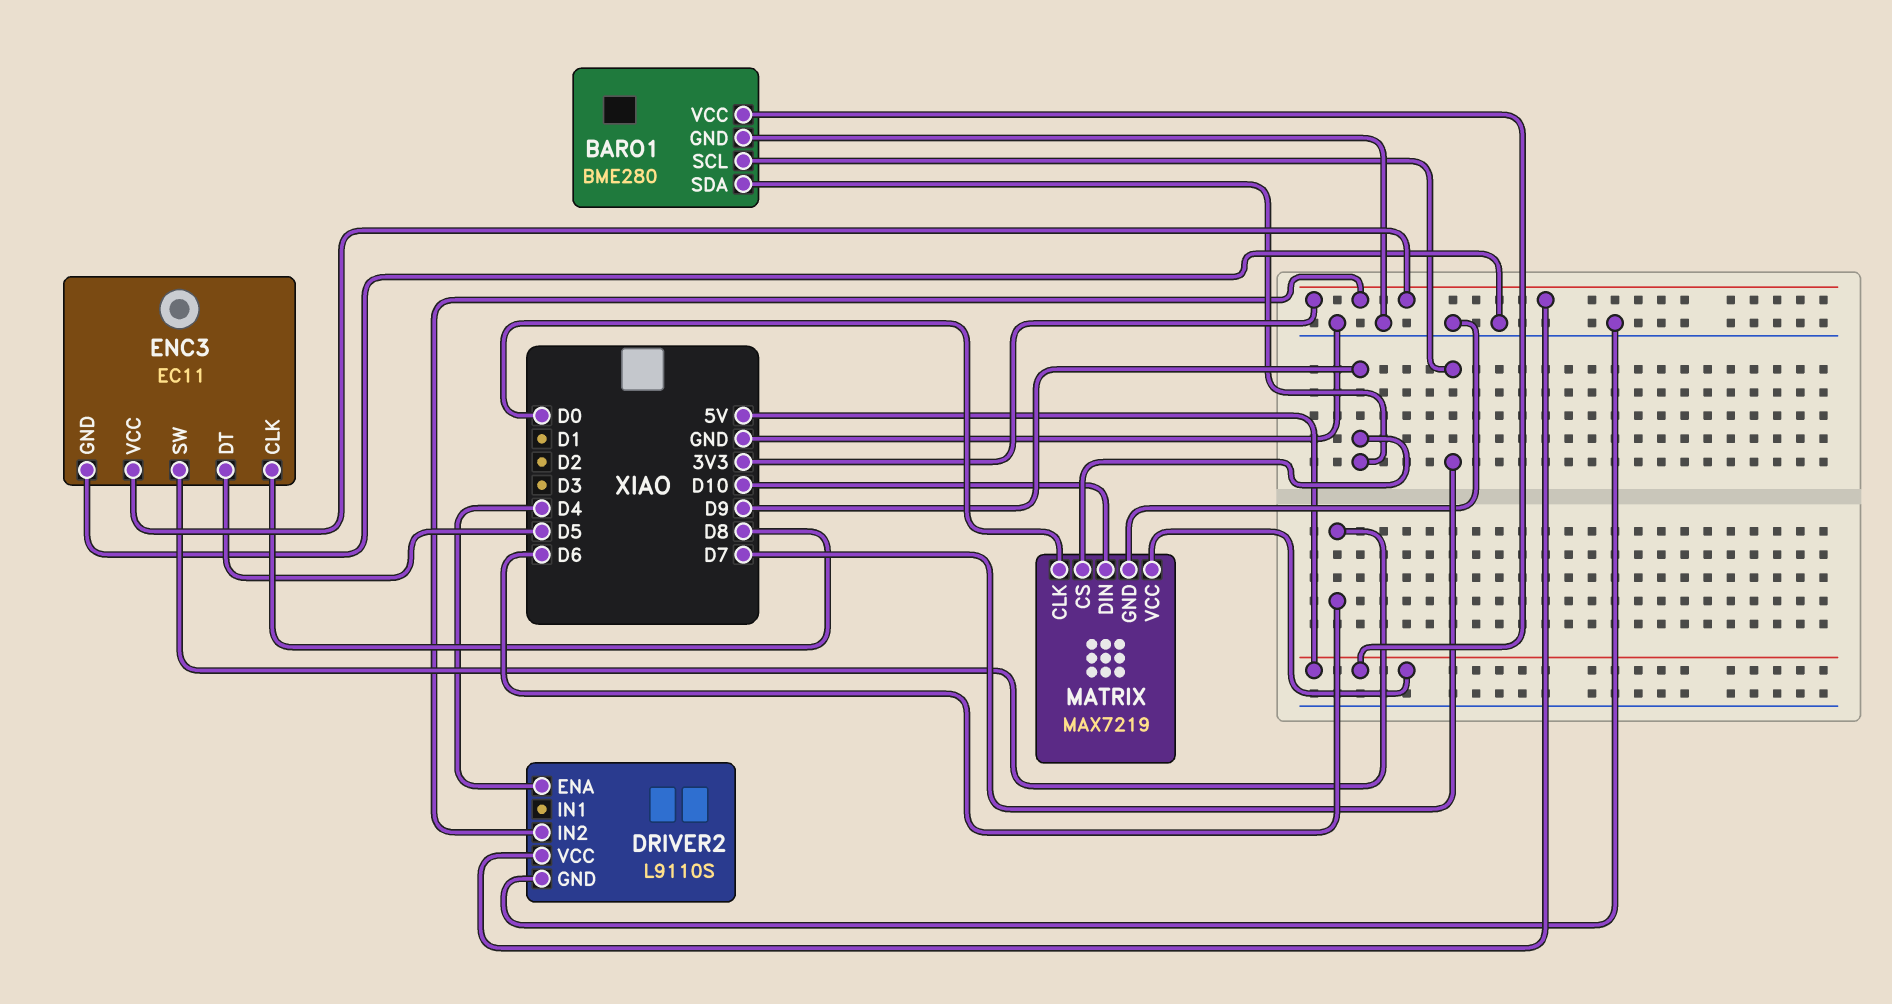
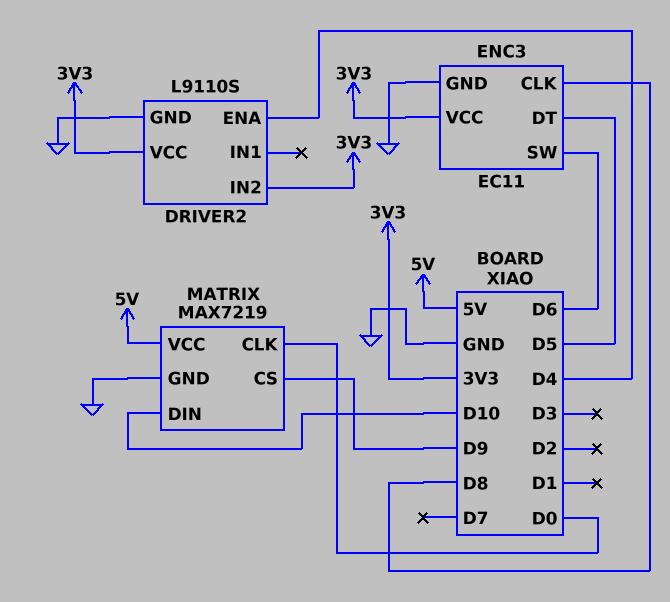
BARO1: BME280 -> none
BARO1 pin GND: GND -> none
BARO1 pin SCL: D7 -> none
BARO1 pin SDA: D9 -> none
BARO1 pin VCC: 5V -> none

